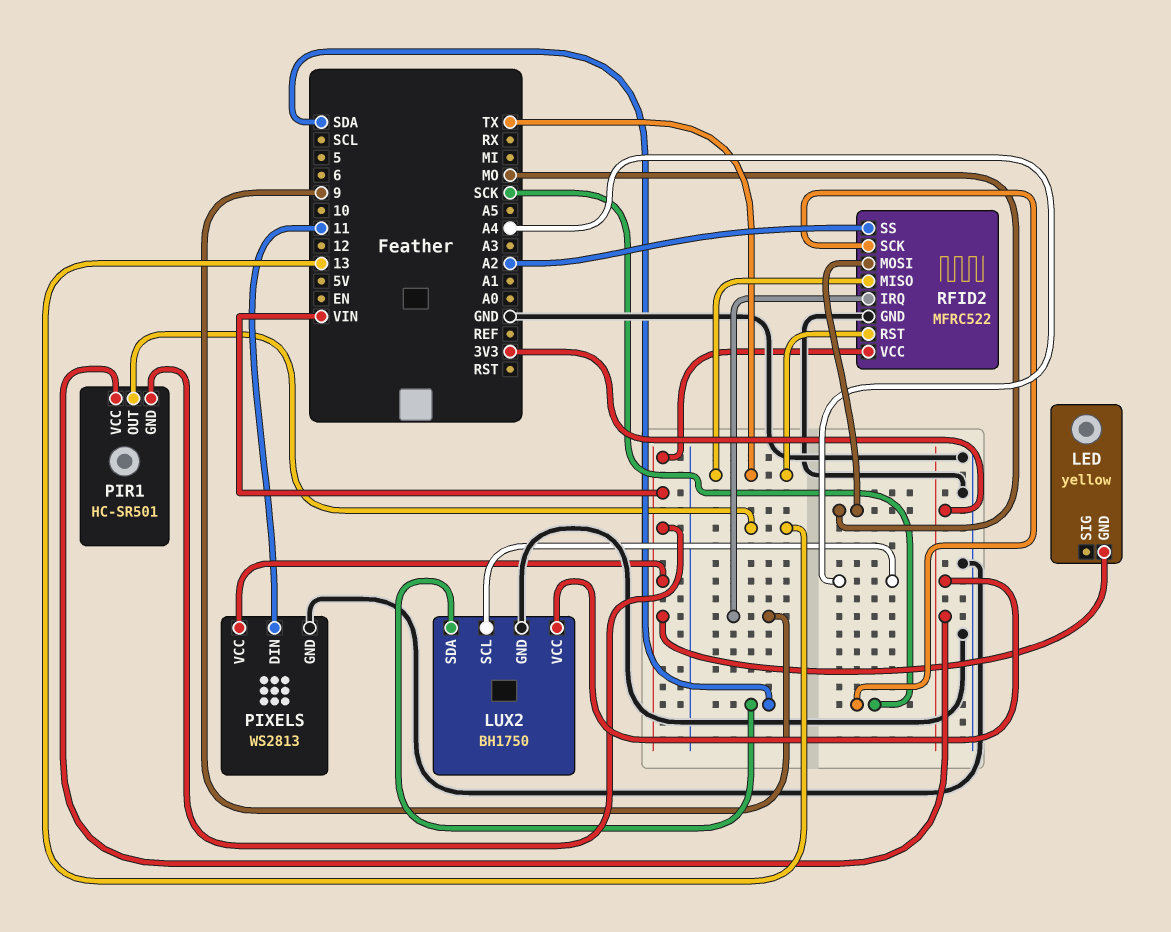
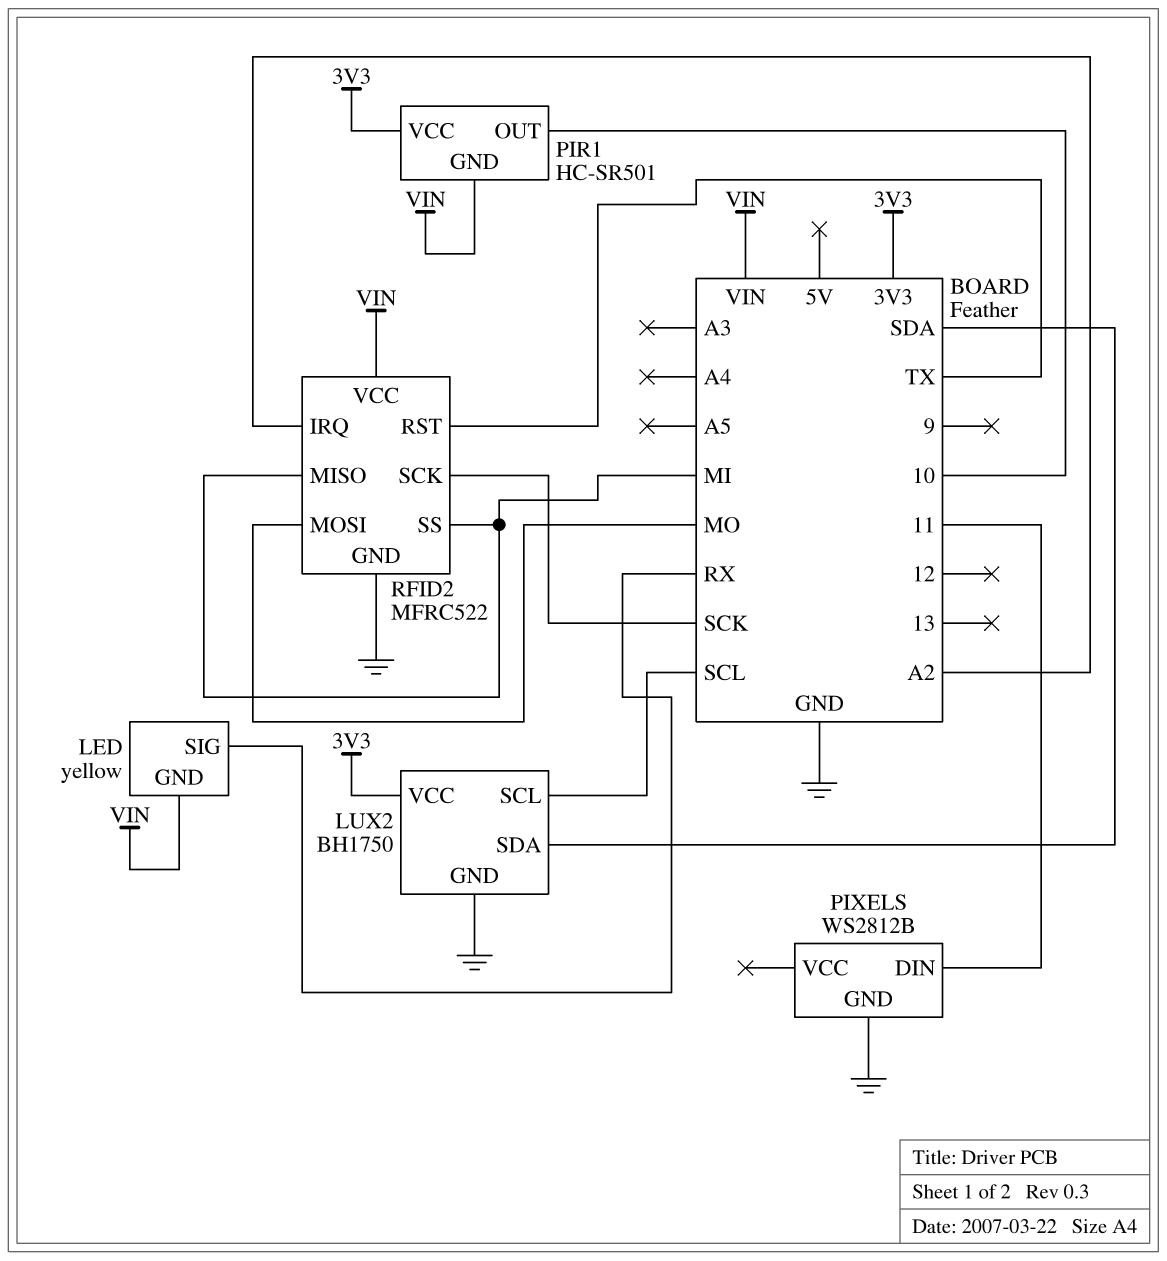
LED pin SIG: none -> RX
LUX2 pin SCL: A4 -> SCL
PIR1 pin OUT: 13 -> 10
PIXELS: WS2813 -> WS2812B
PIXELS pin VCC: VIN -> none
RFID2 pin IRQ: 9 -> A2
RFID2 pin MISO: TX -> MI
RFID2 pin SS: A2 -> MI

